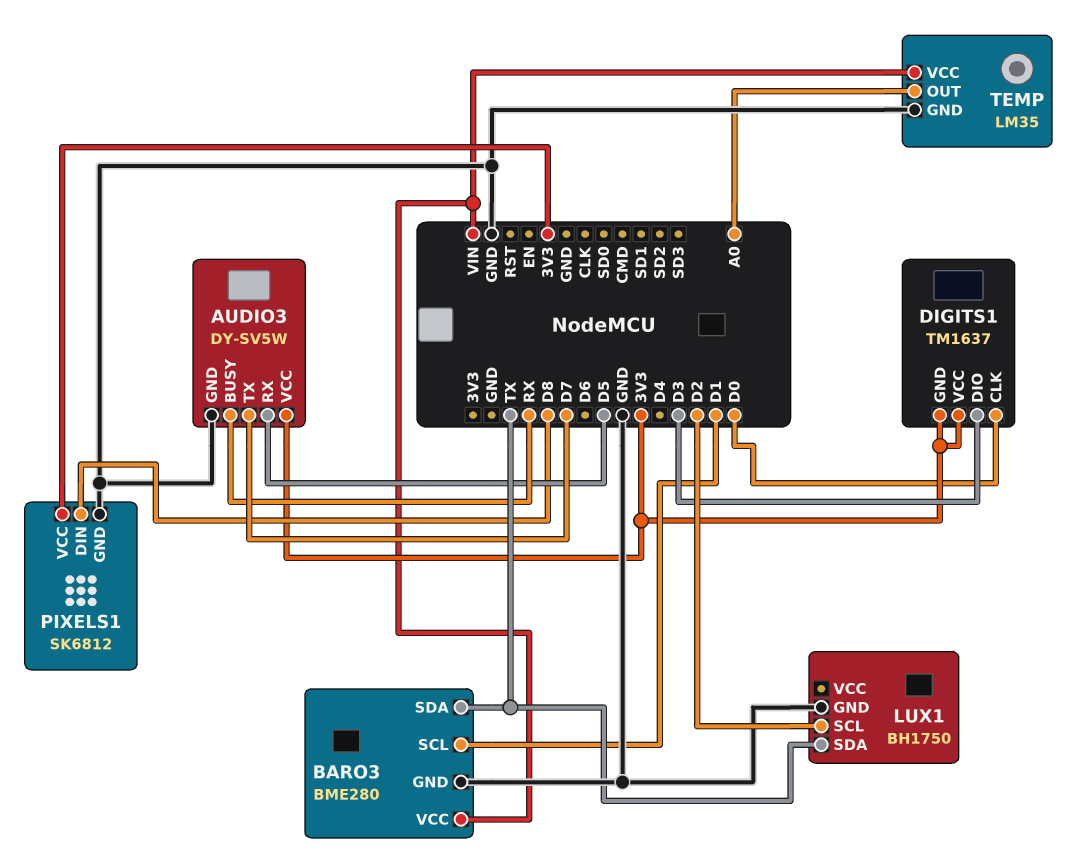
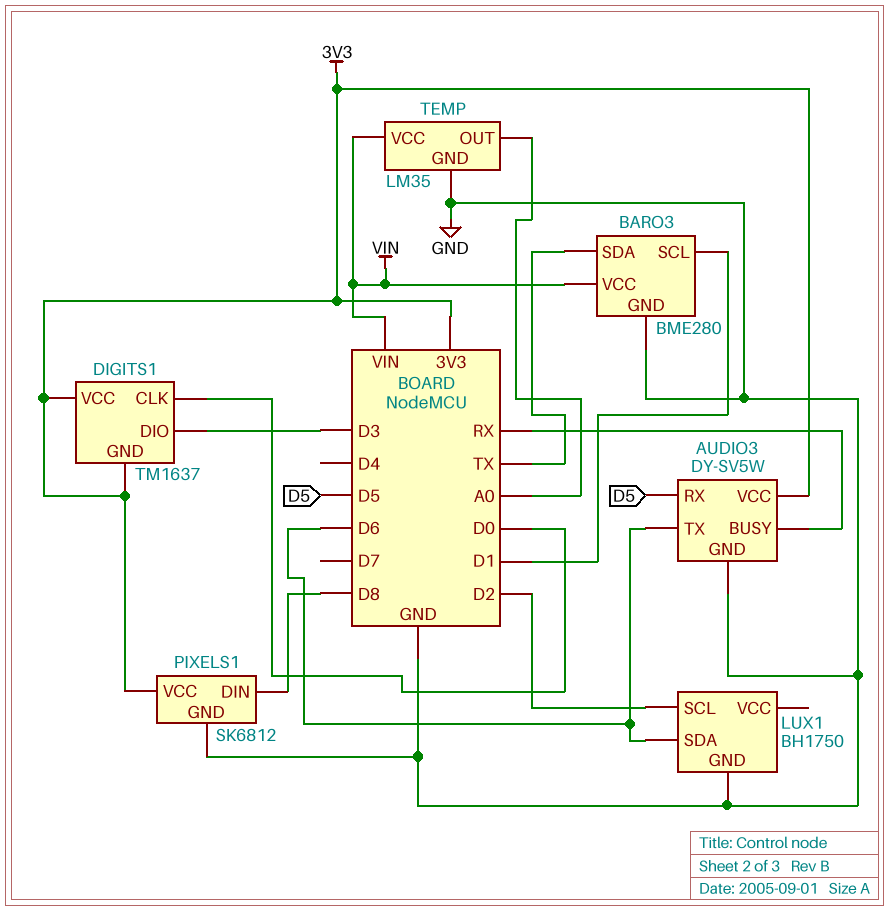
AUDIO3 pin TX: D7 -> D6
LUX1 pin SDA: TX -> D6

